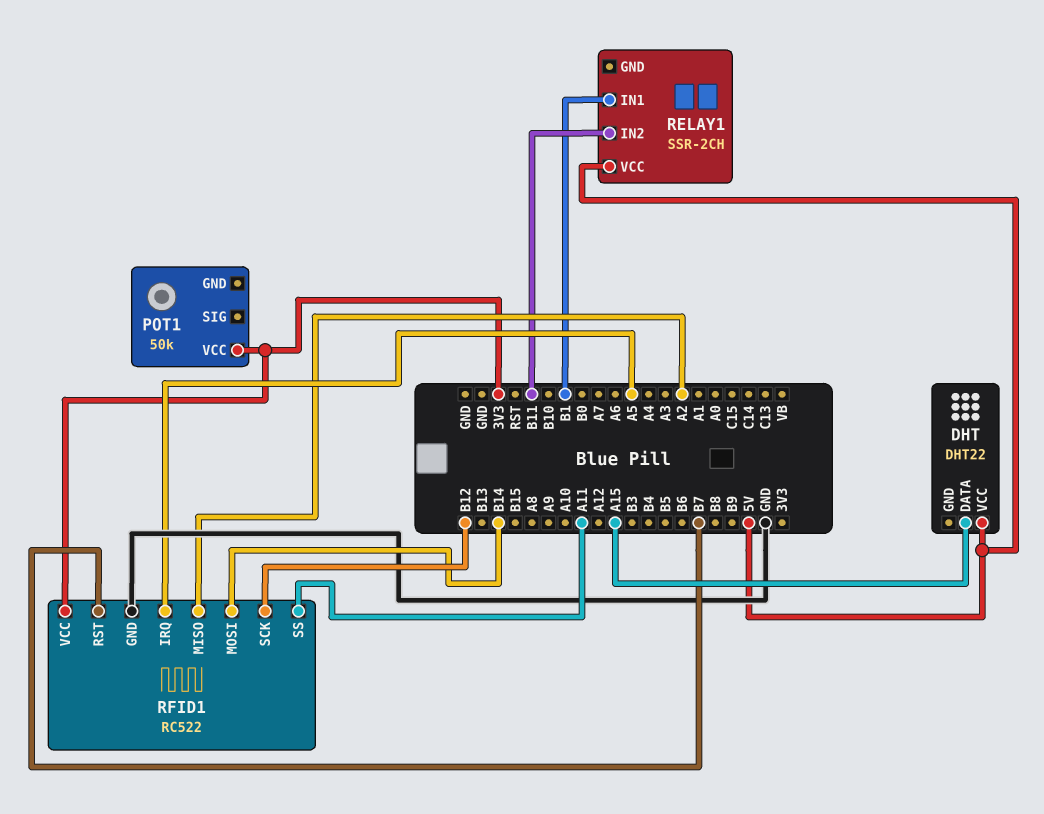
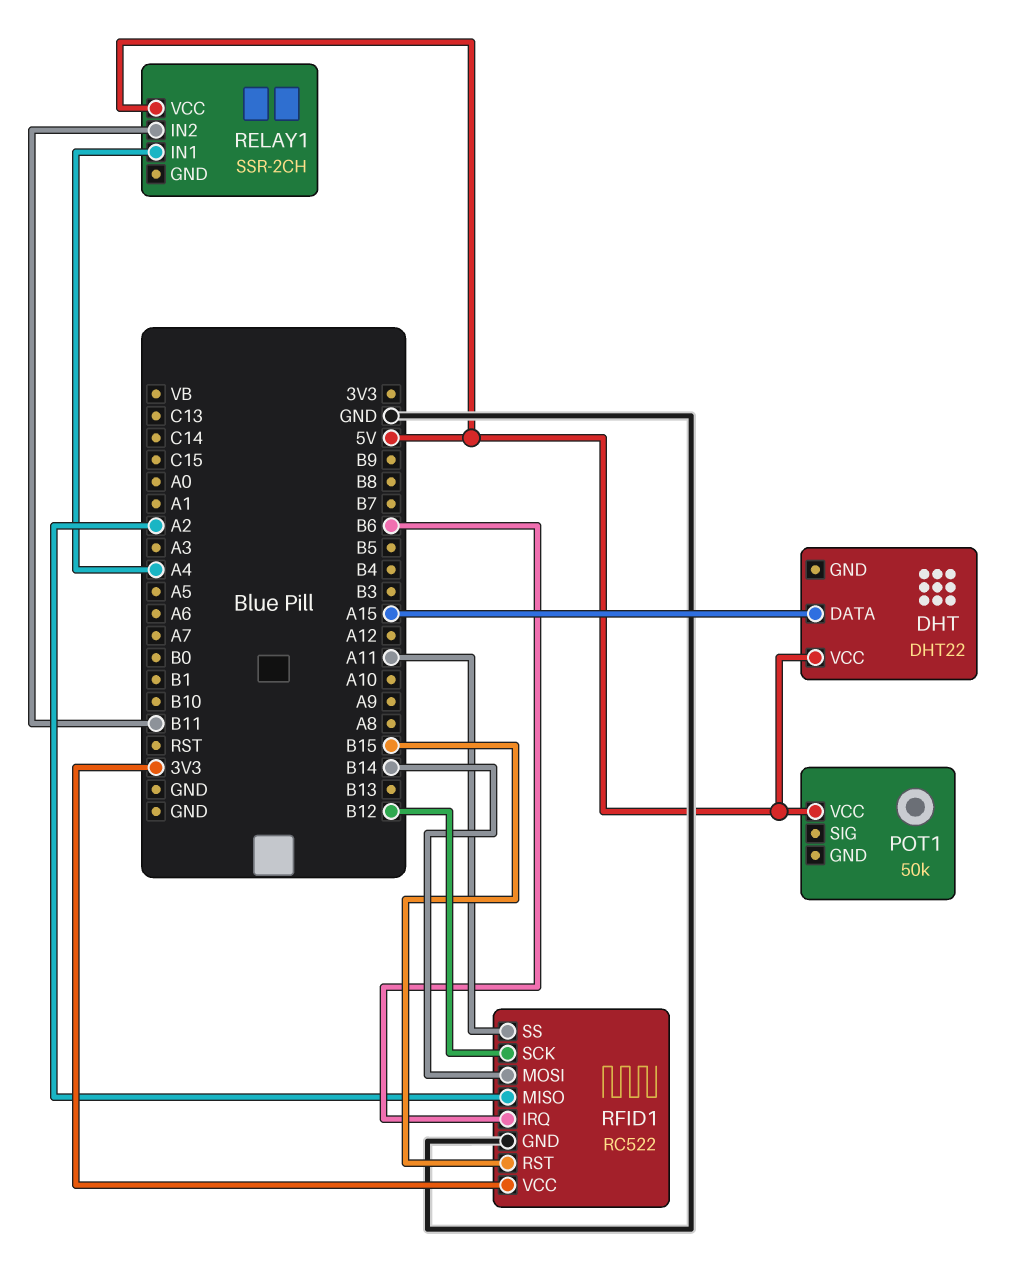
POT1 pin VCC: 3V3 -> 5V
RELAY1 pin IN1: B1 -> A4
RFID1 pin IRQ: A5 -> B6
RFID1 pin RST: B7 -> B15

